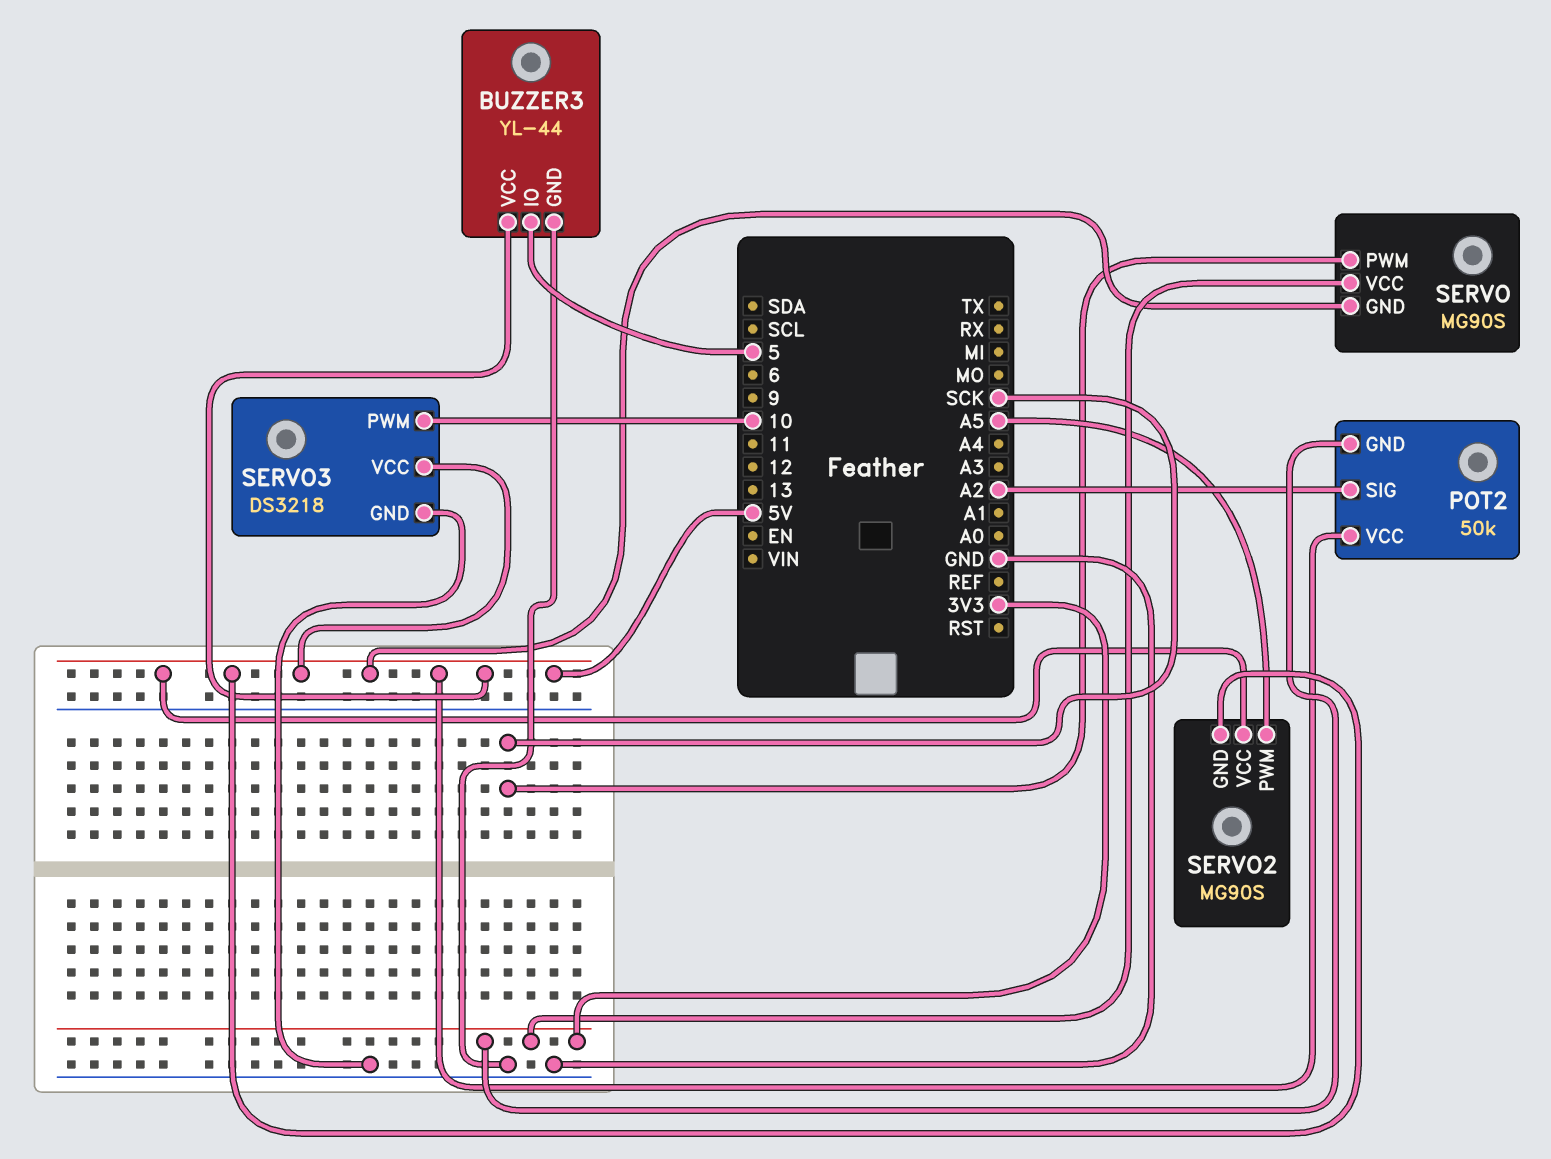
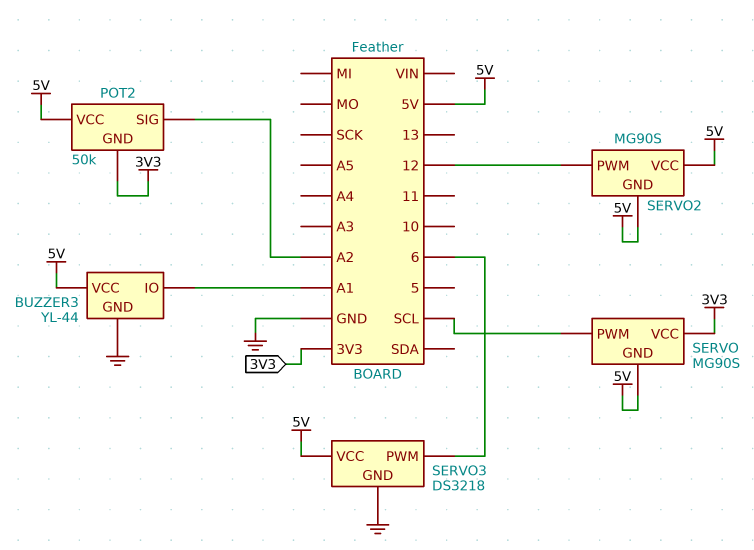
BUZZER3 pin IO: 5 -> A1
SERVO pin PWM: SCK -> SCL
SERVO2 pin PWM: A5 -> 12
SERVO3 pin PWM: 10 -> 6

